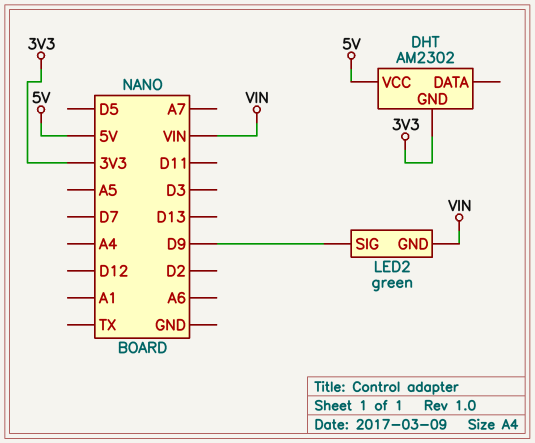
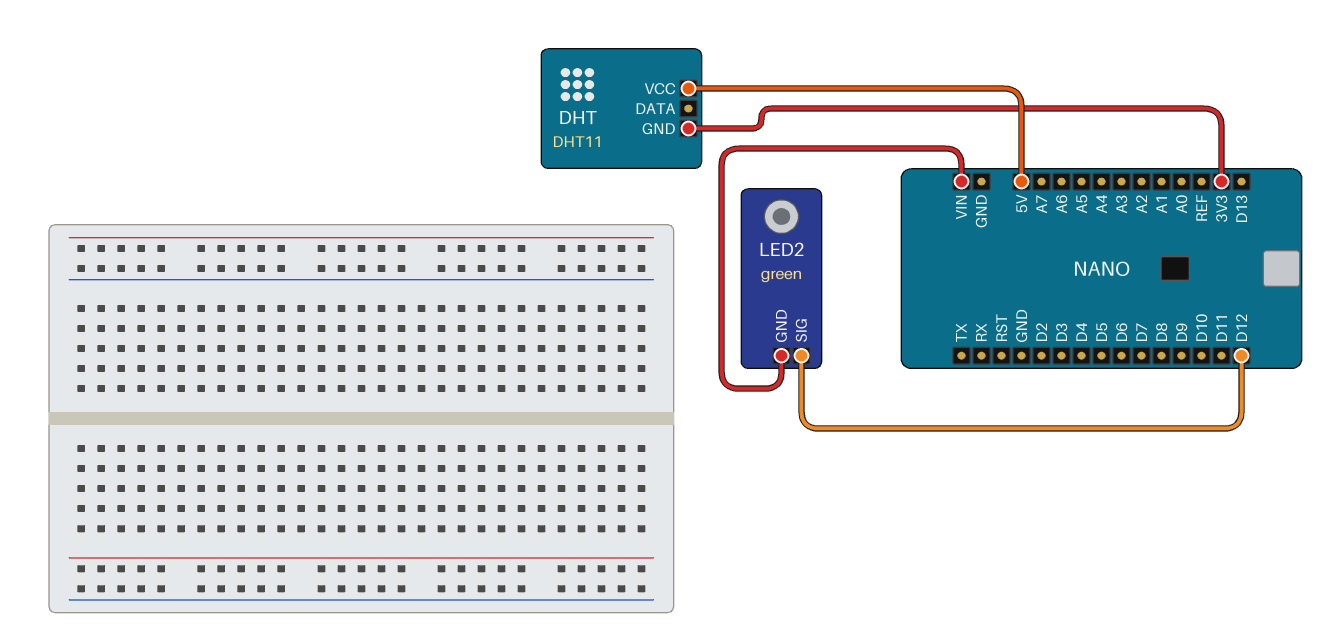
DHT: AM2302 -> DHT11
LED2 pin SIG: D9 -> D12

